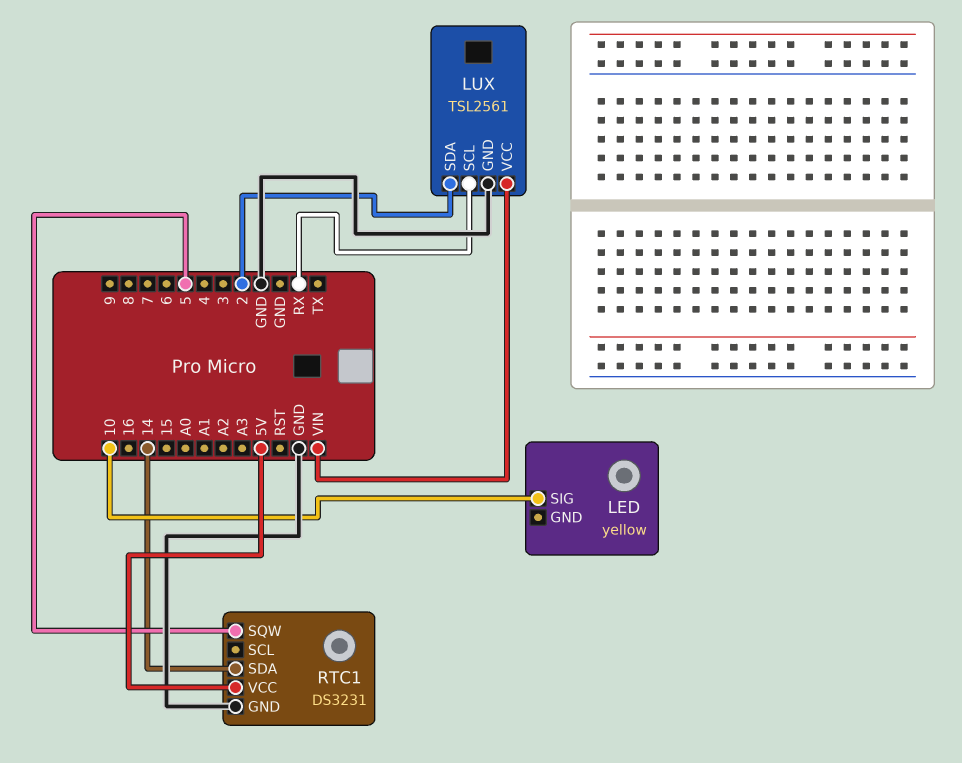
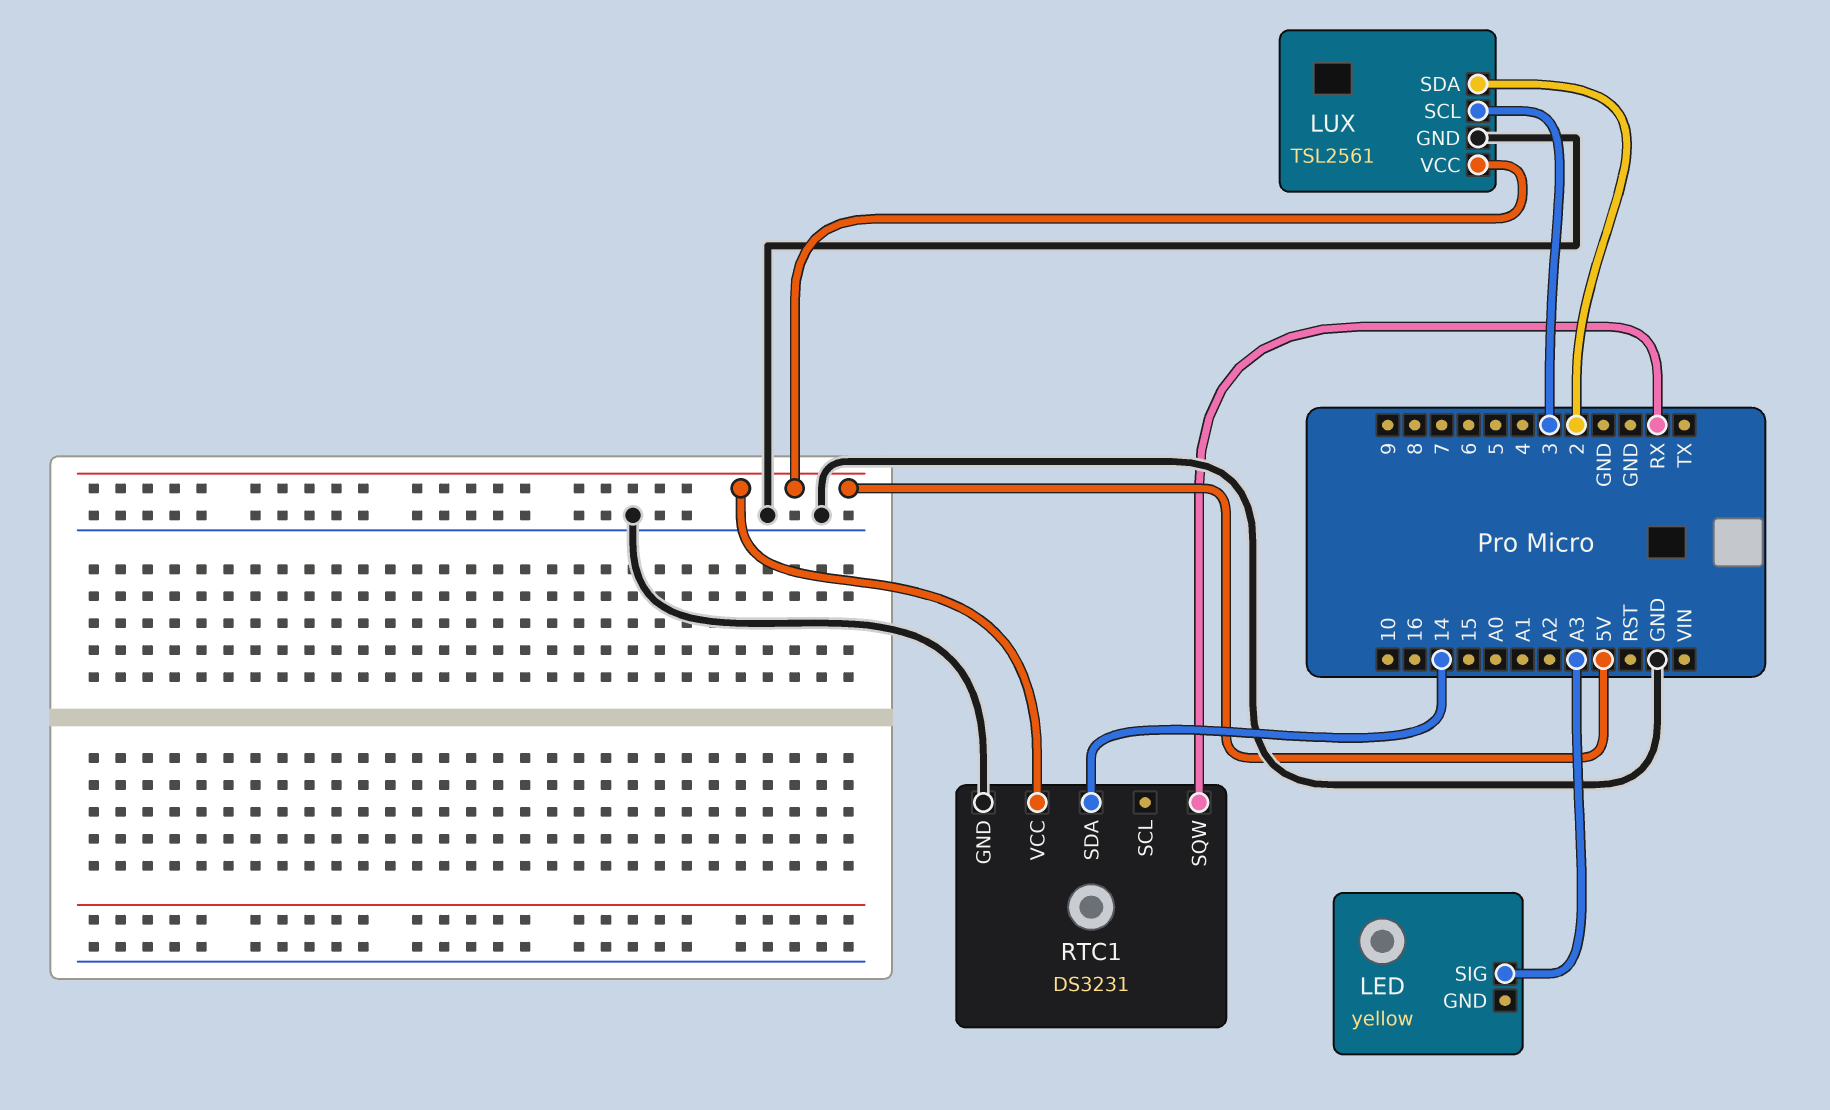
LED pin SIG: 10 -> A3
LUX pin SCL: RX -> 3
LUX pin VCC: VIN -> 5V
RTC1 pin SQW: 5 -> RX

